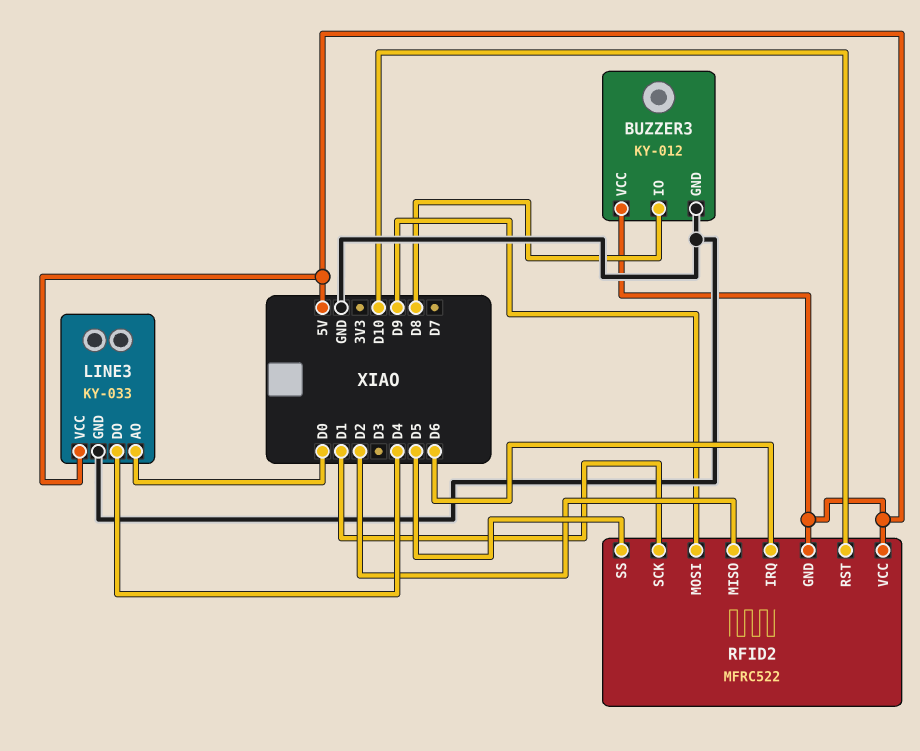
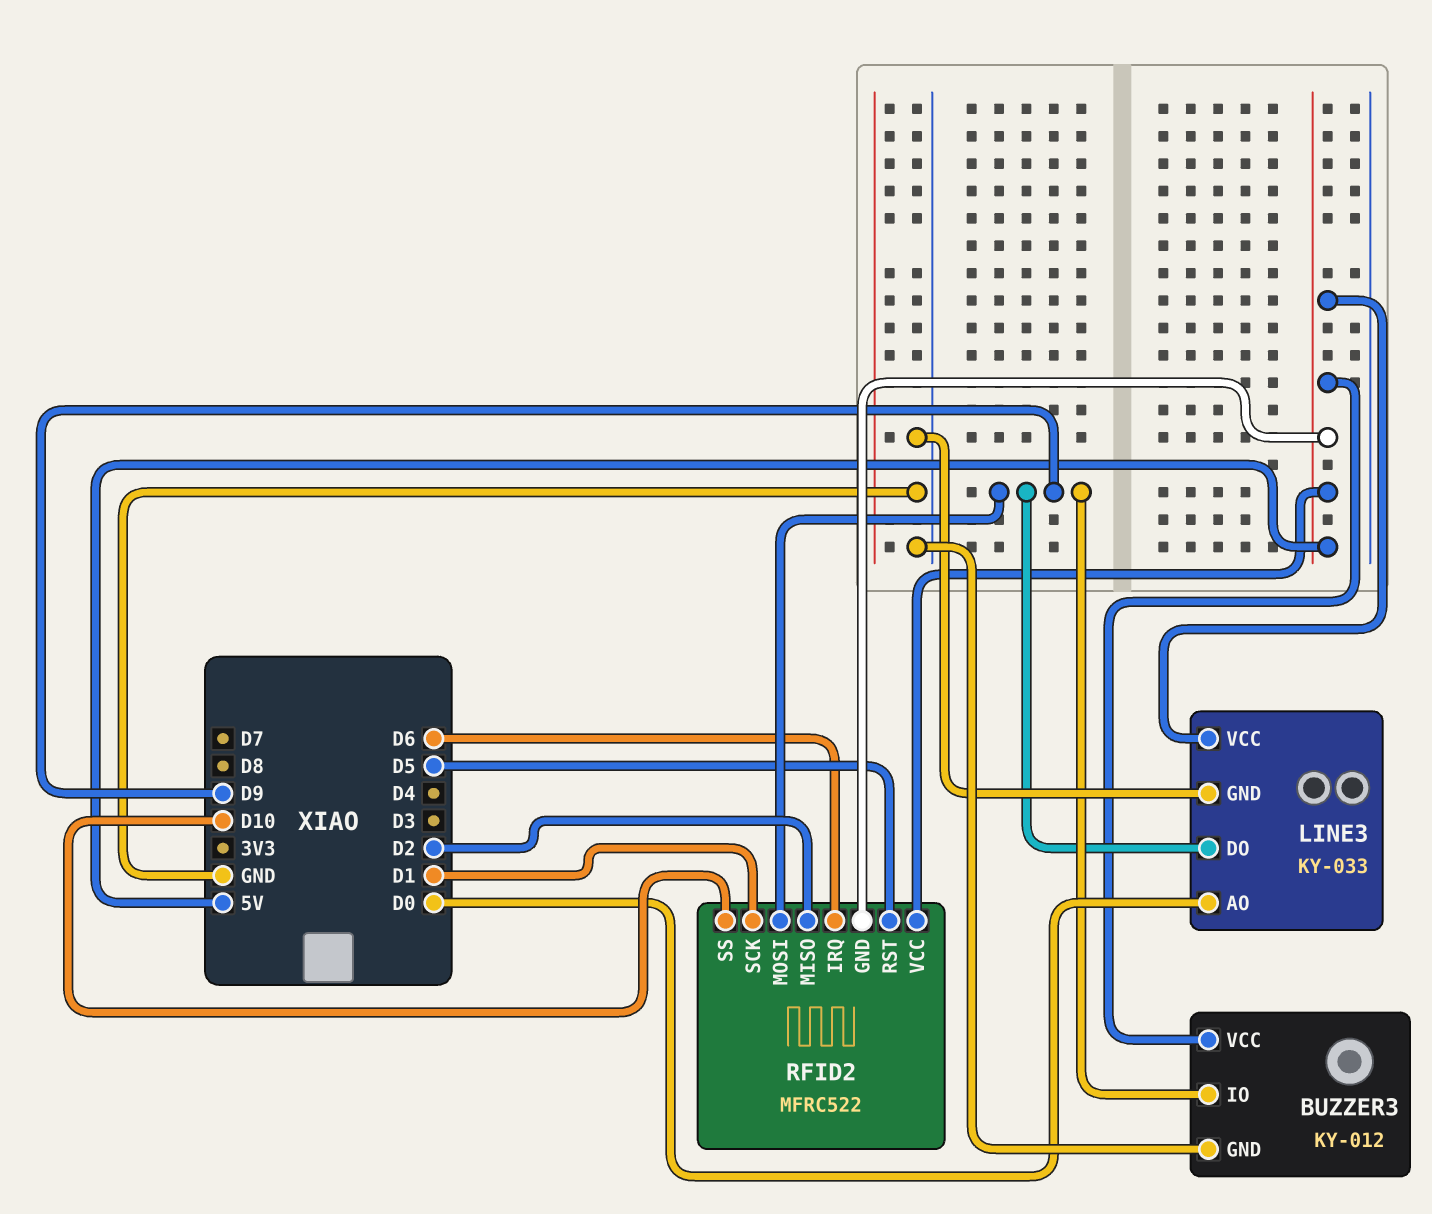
BUZZER3 pin IO: D8 -> D9
LINE3 pin DO: D4 -> D9
RFID2 pin RST: D10 -> D5
RFID2 pin SS: D5 -> D10

